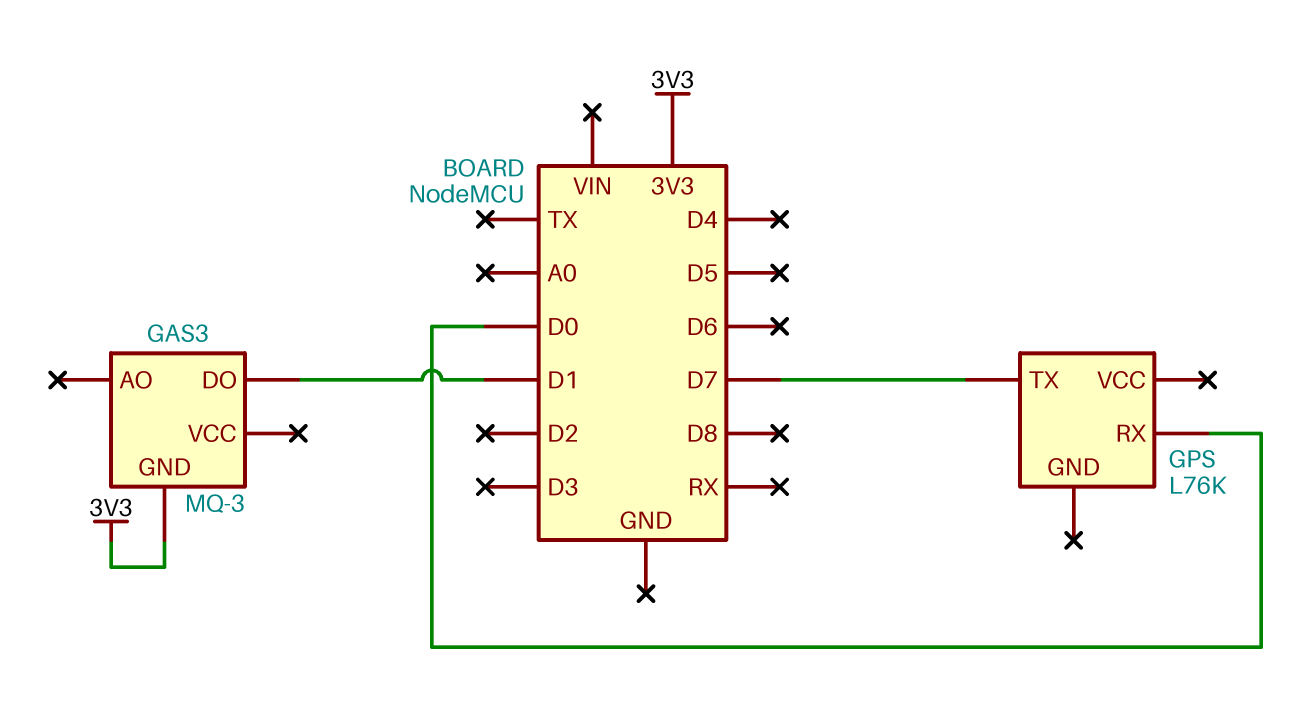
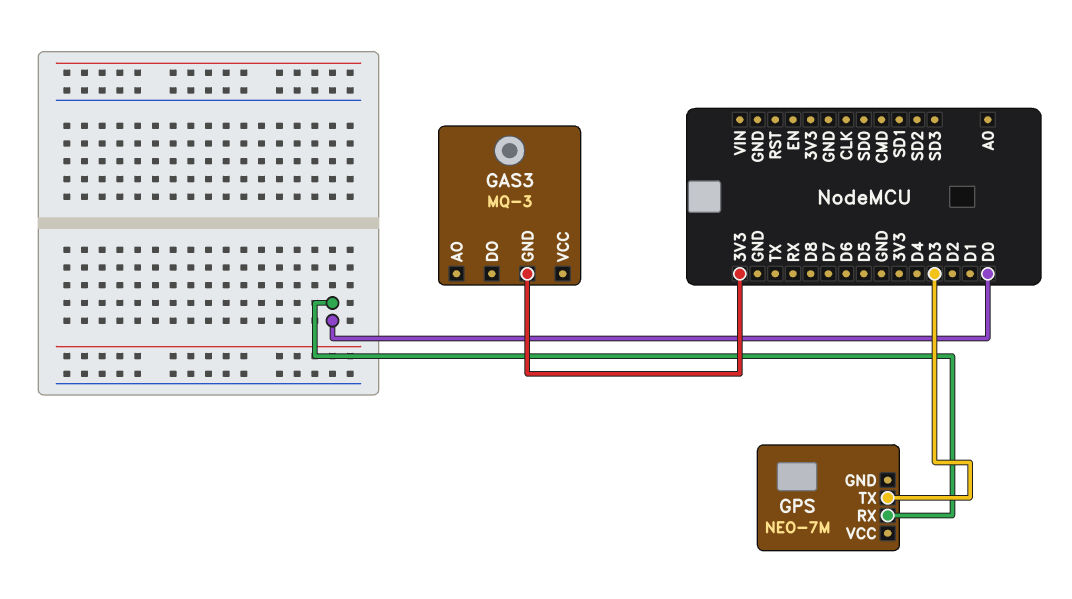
GAS3 pin DO: D1 -> none
GPS: L76K -> NEO-7M
GPS pin TX: D7 -> D3

